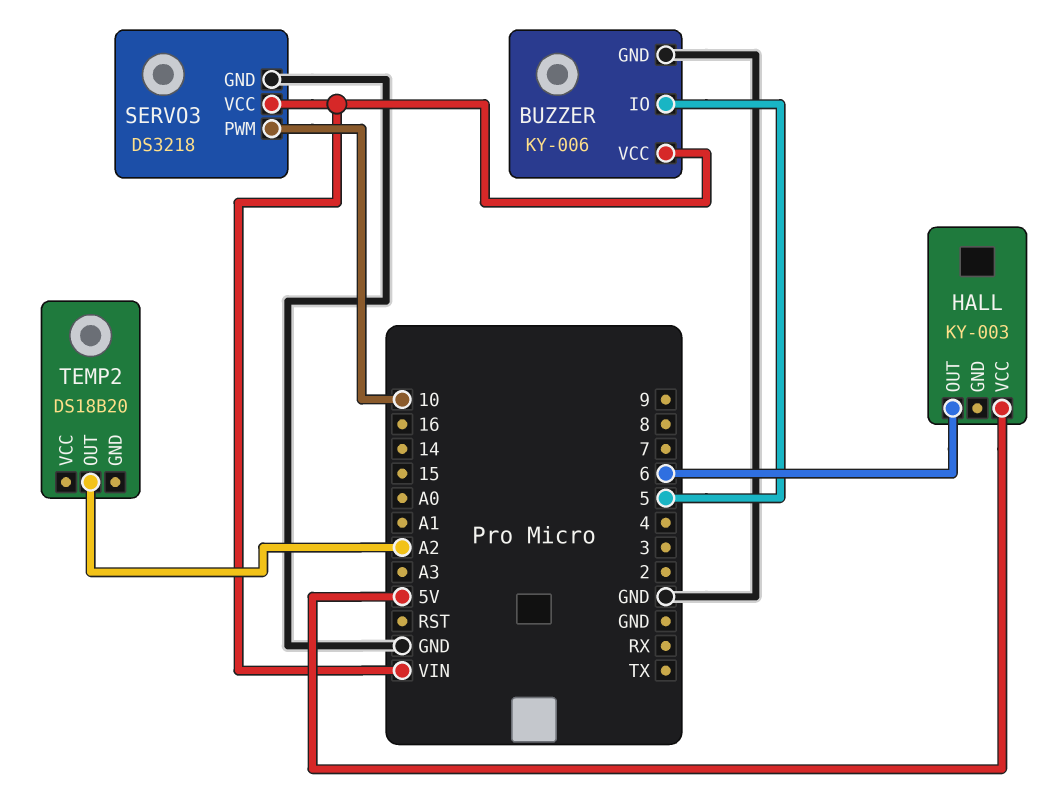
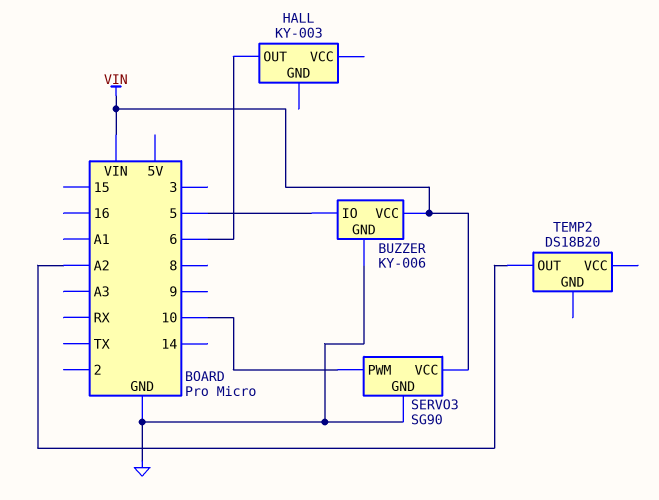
HALL pin VCC: 5V -> none
SERVO3: DS3218 -> SG90

